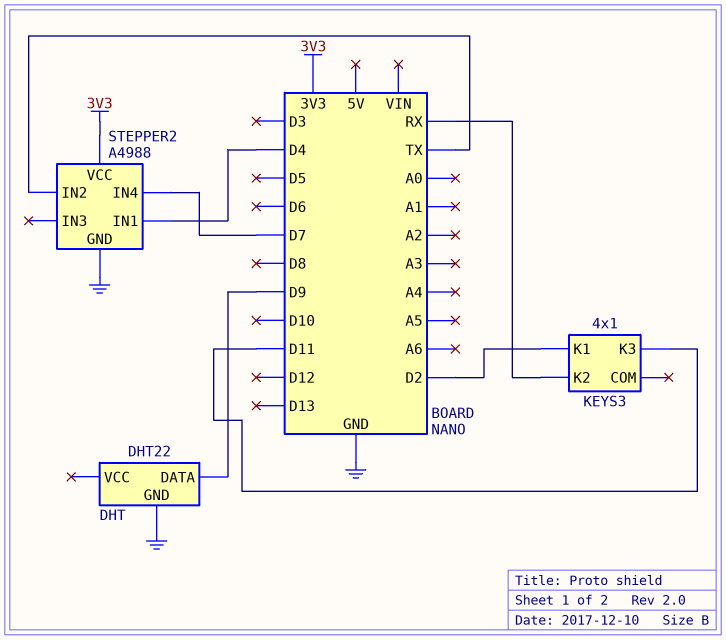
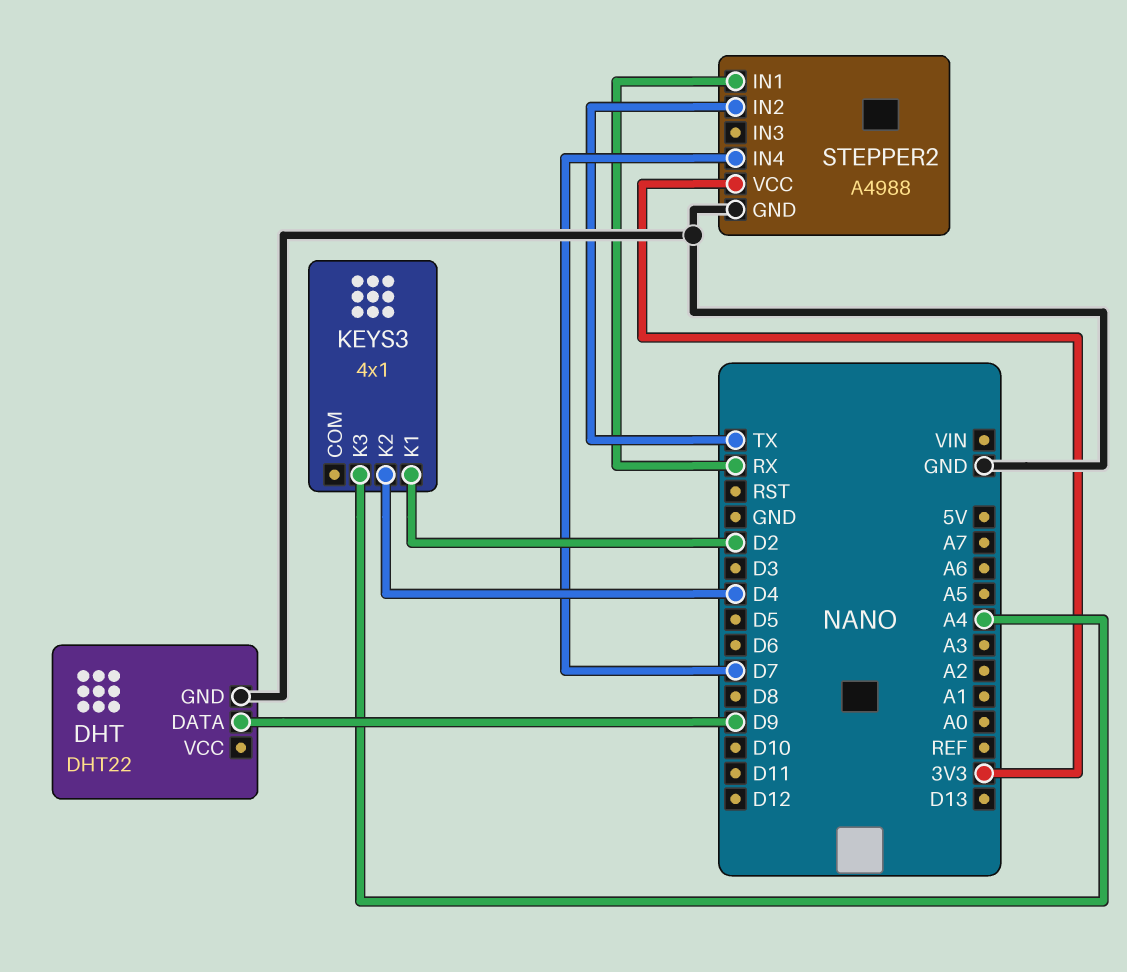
KEYS3 pin K2: RX -> D4
KEYS3 pin K3: D11 -> A4
STEPPER2 pin IN1: D4 -> RX

